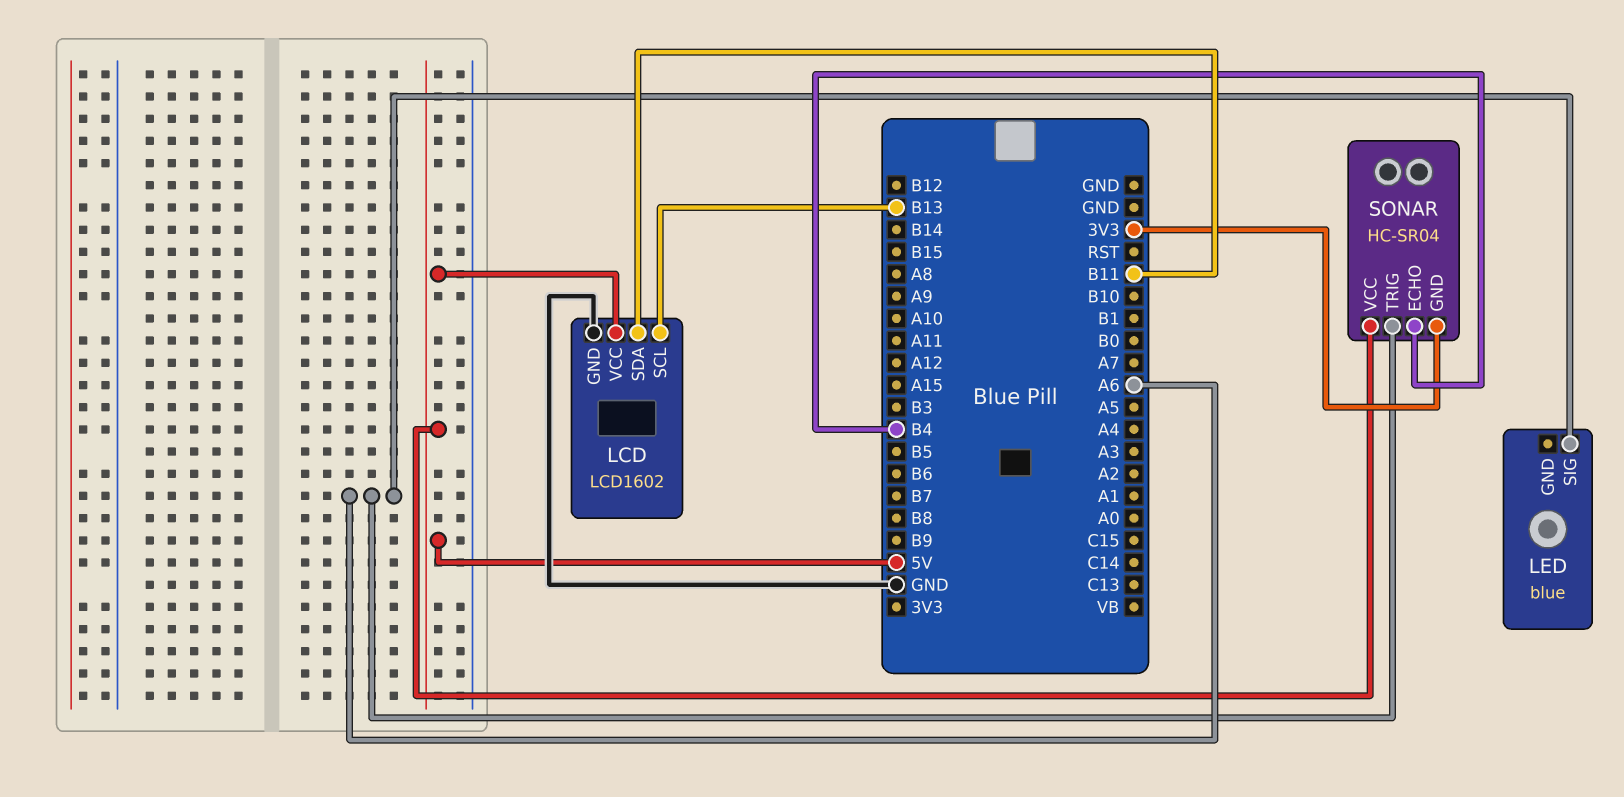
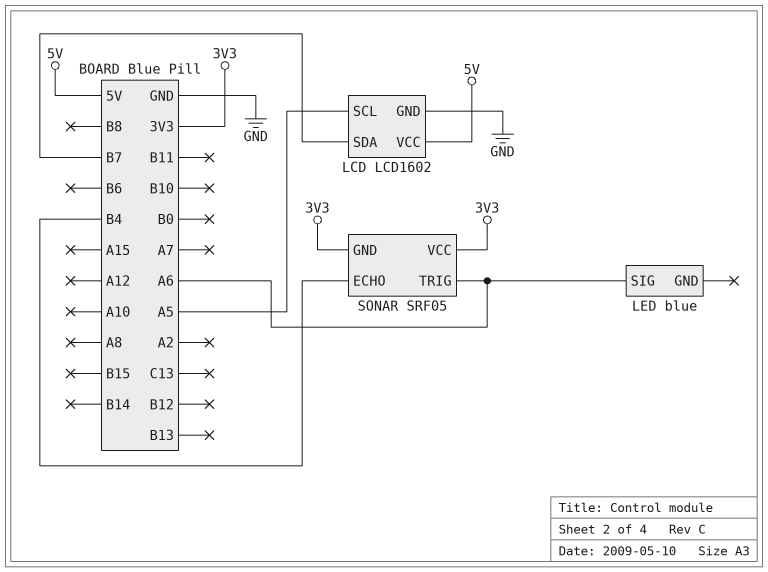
LCD pin SCL: B13 -> A5
LCD pin SDA: B11 -> B7
SONAR: HC-SR04 -> SRF05
SONAR pin VCC: 5V -> 3V3

